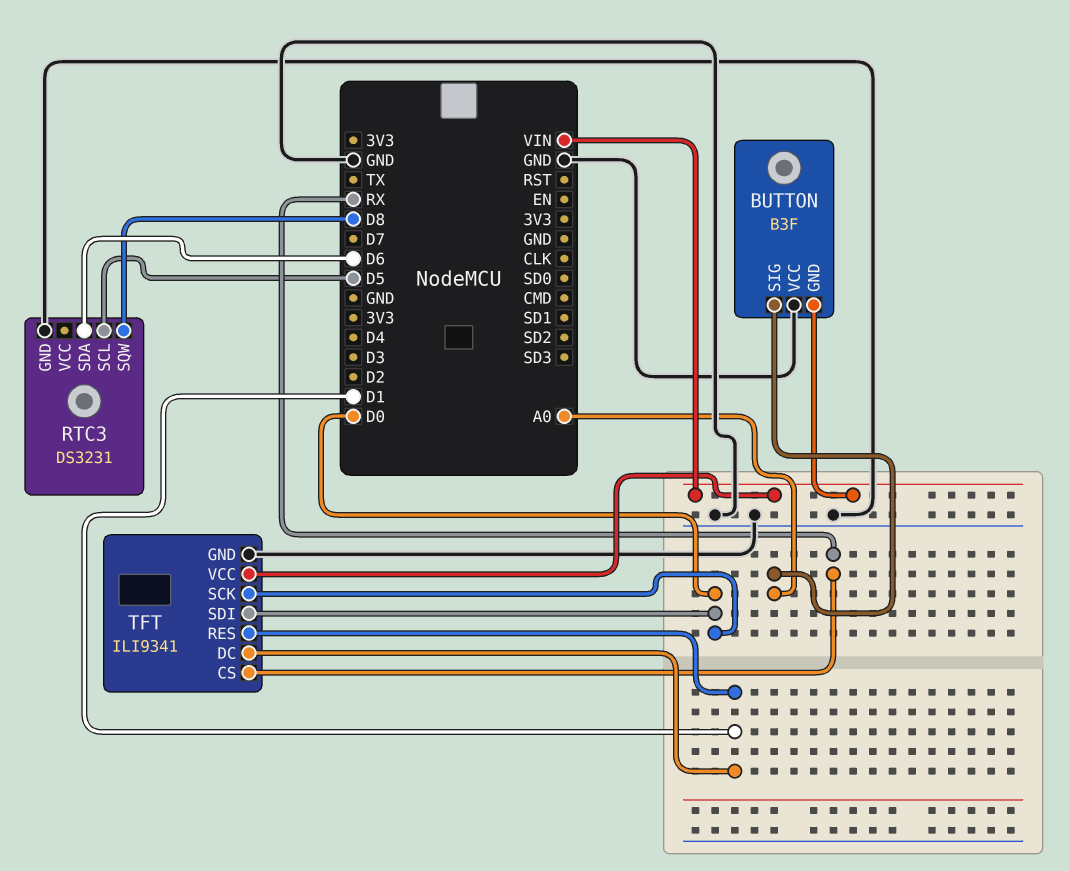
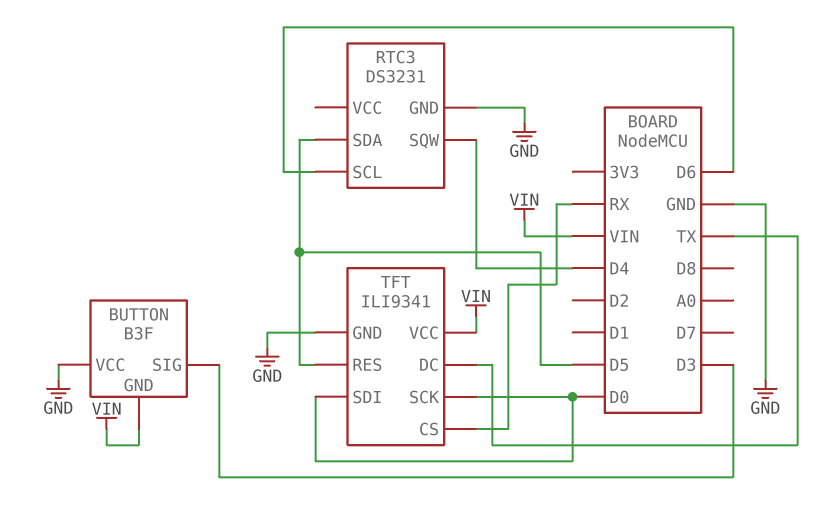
BUTTON pin SIG: A0 -> D3
RTC3 pin SCL: D5 -> D6
RTC3 pin SDA: D6 -> D5
RTC3 pin SQW: D8 -> D4
TFT pin DC: D1 -> TX
TFT pin RES: D1 -> D5

